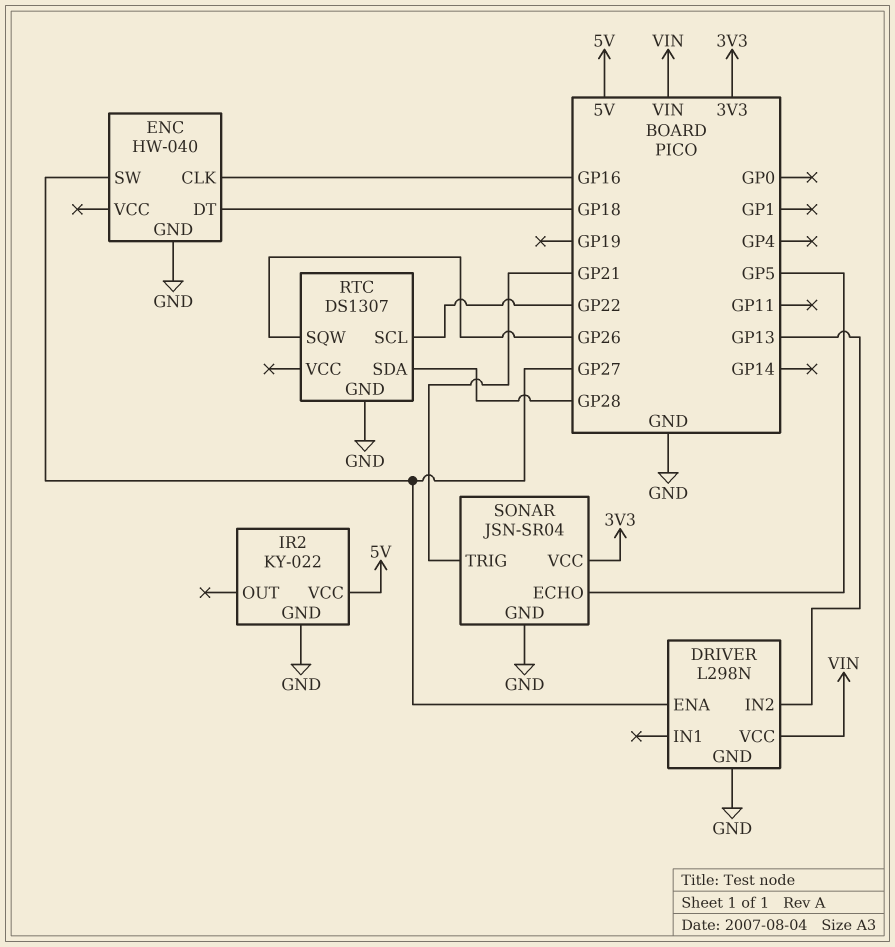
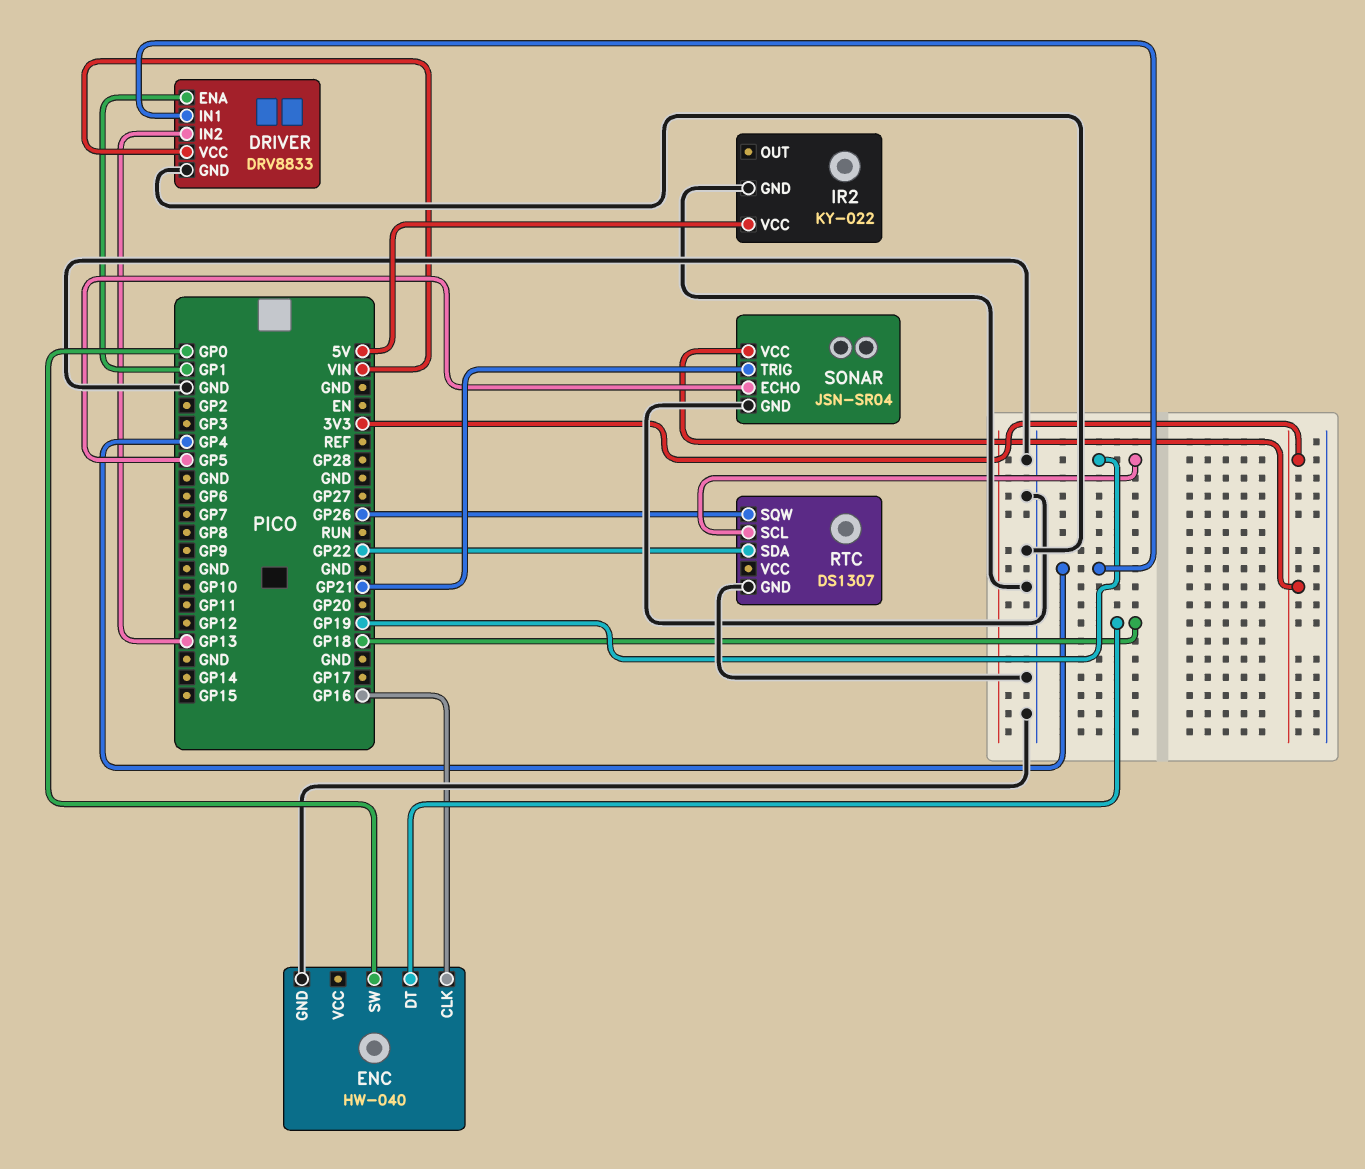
DRIVER: L298N -> DRV8833
DRIVER pin ENA: GP27 -> GP1
DRIVER pin IN1: none -> GP4
ENC pin SW: GP27 -> GP0
RTC pin SCL: GP22 -> GP19
RTC pin SDA: GP28 -> GP22

